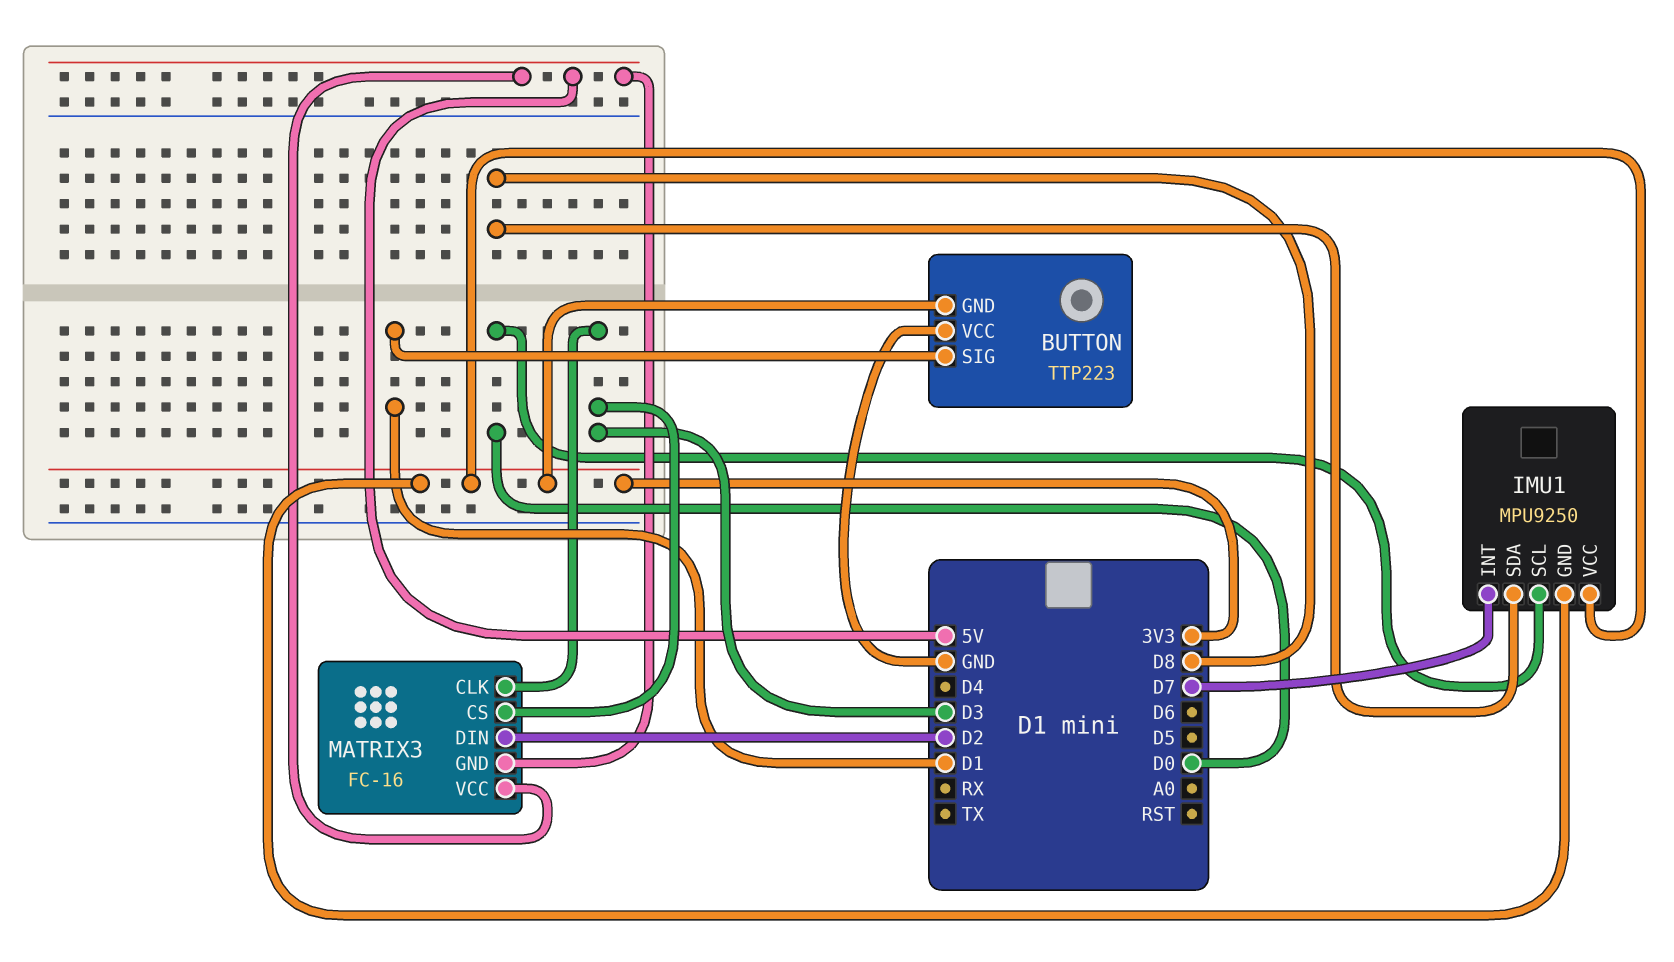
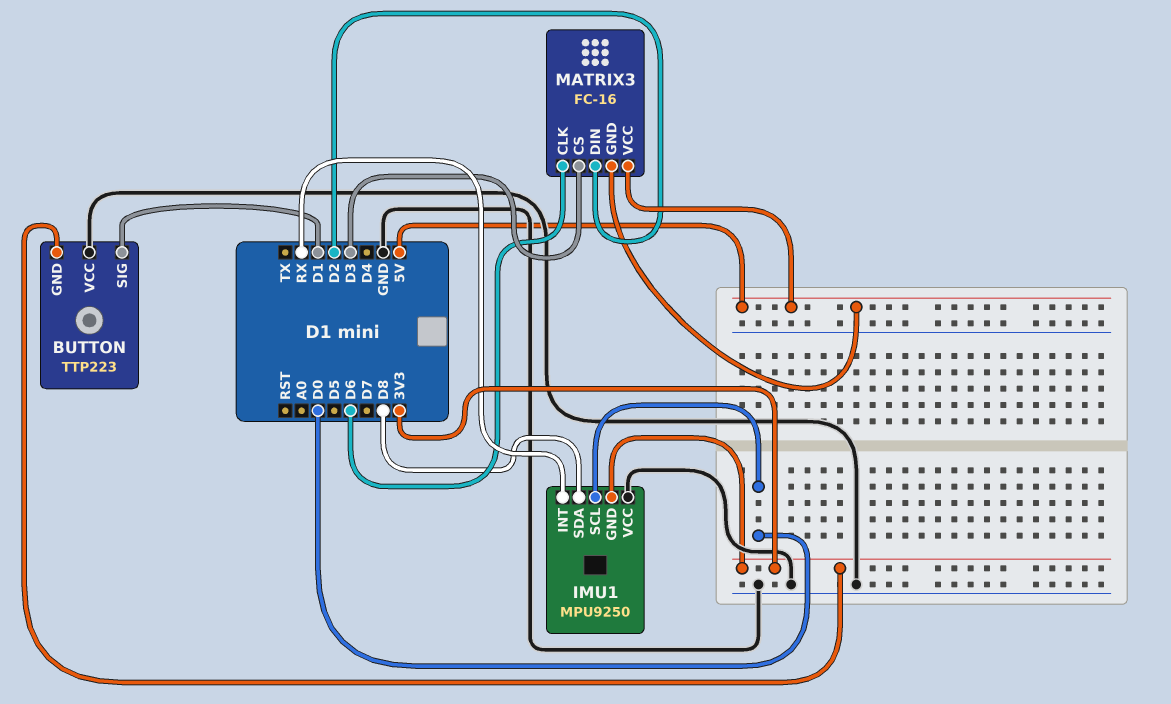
IMU1 pin INT: D7 -> RX
IMU1 pin VCC: 3V3 -> GND
MATRIX3 pin CLK: D3 -> D6

